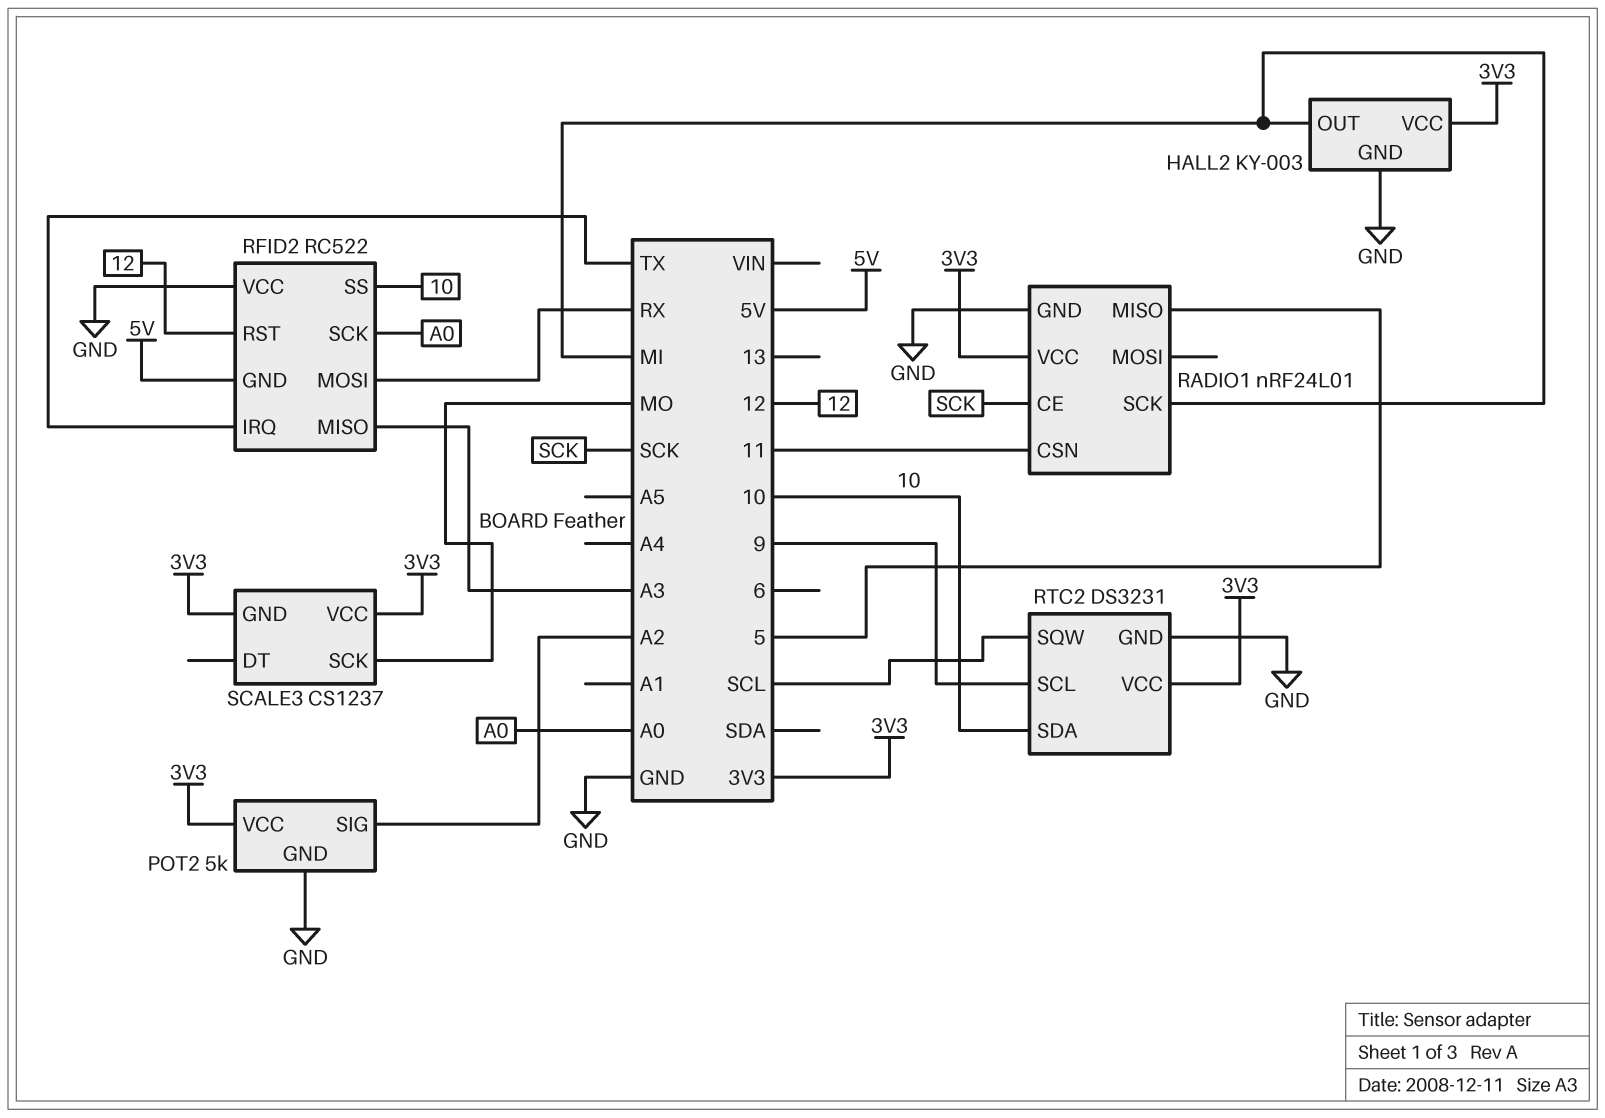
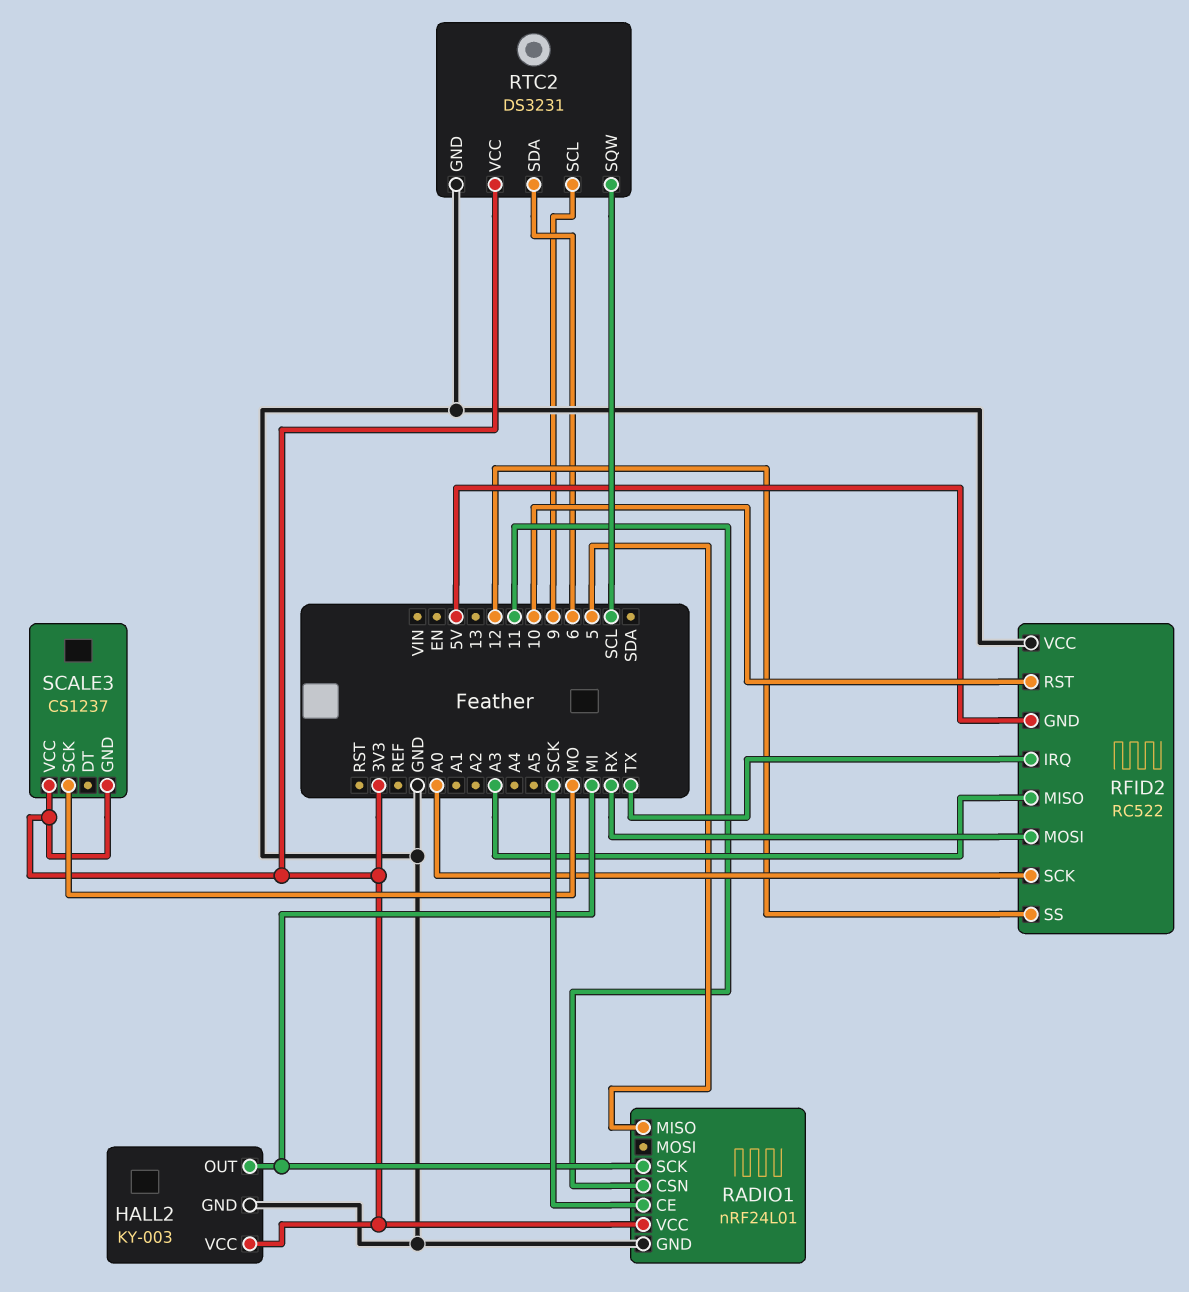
POT2: 5k -> none
POT2 pin GND: GND -> none
POT2 pin SIG: A2 -> none
POT2 pin VCC: 3V3 -> none
RFID2 pin RST: 12 -> 10
RFID2 pin SS: 10 -> 12
RTC2 pin SDA: 10 -> 6

